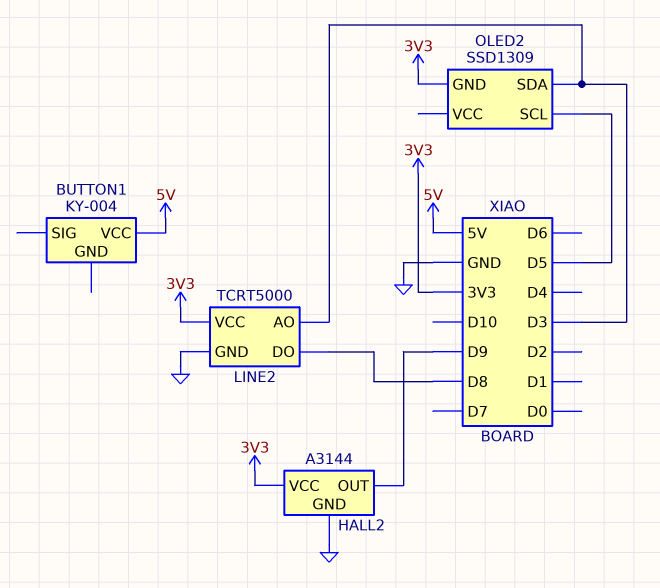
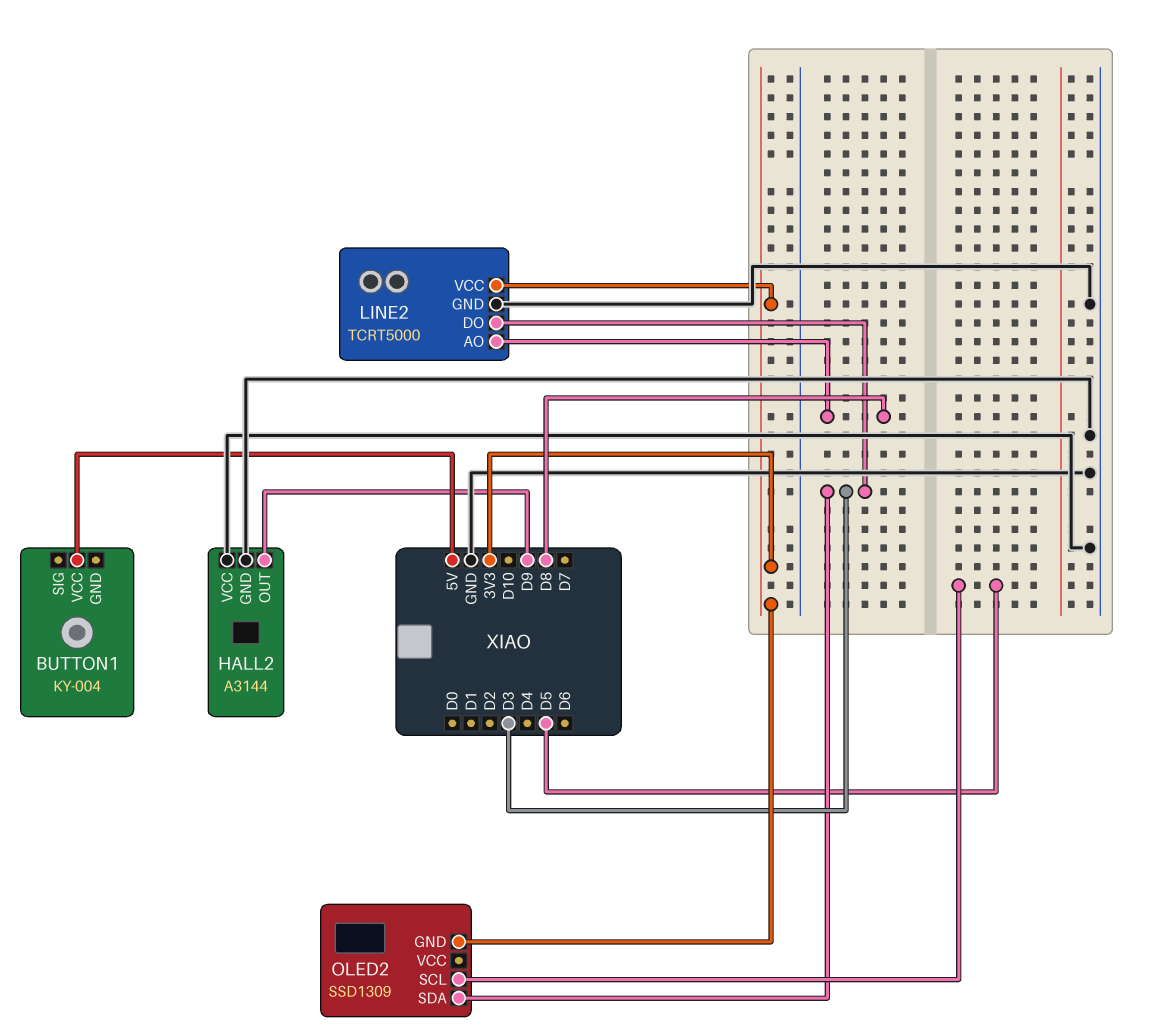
HALL2 pin VCC: 3V3 -> GND
LINE2 pin AO: D3 -> D8
LINE2 pin DO: D8 -> D3

